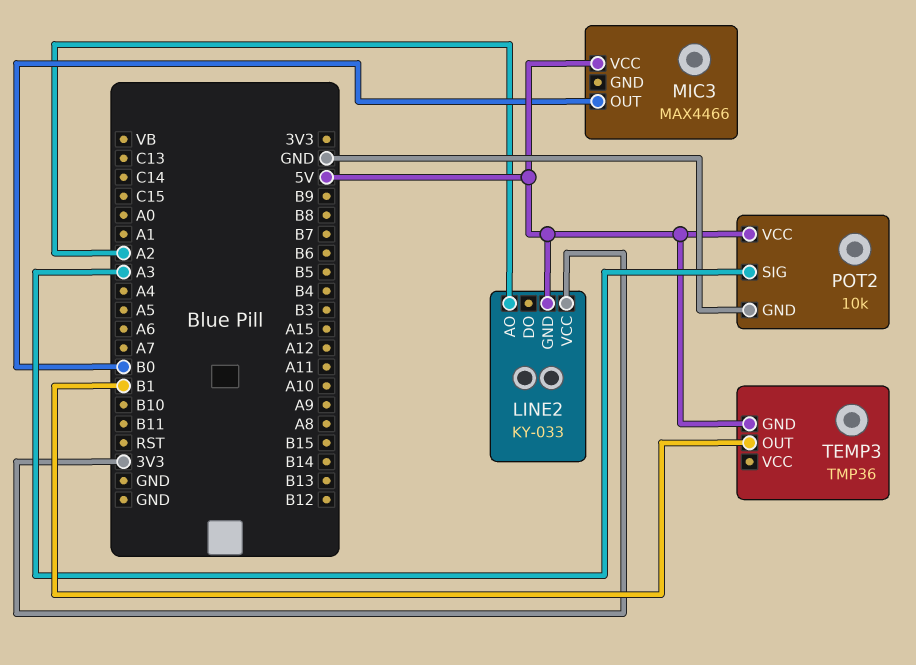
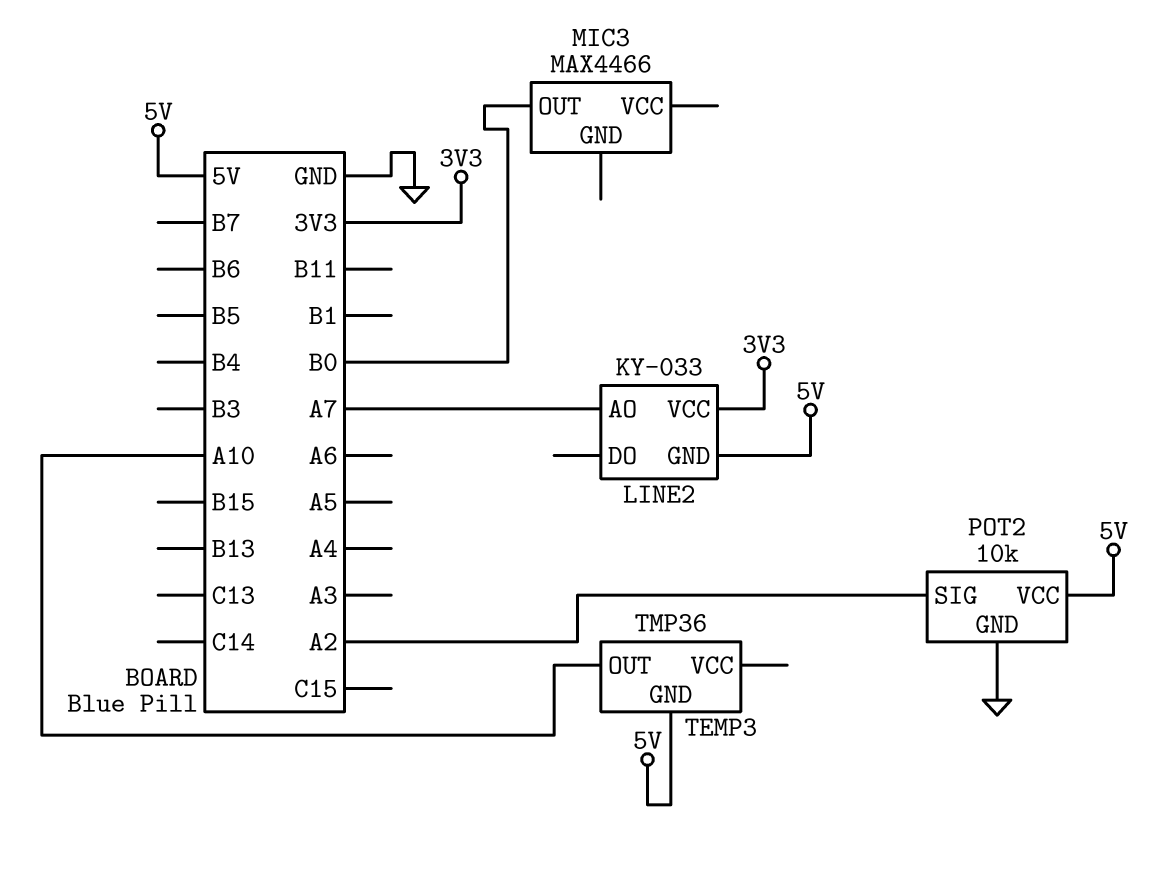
LINE2 pin AO: A2 -> A7
MIC3 pin VCC: 5V -> none
POT2 pin SIG: A3 -> A2
TEMP3 pin OUT: B1 -> A10

